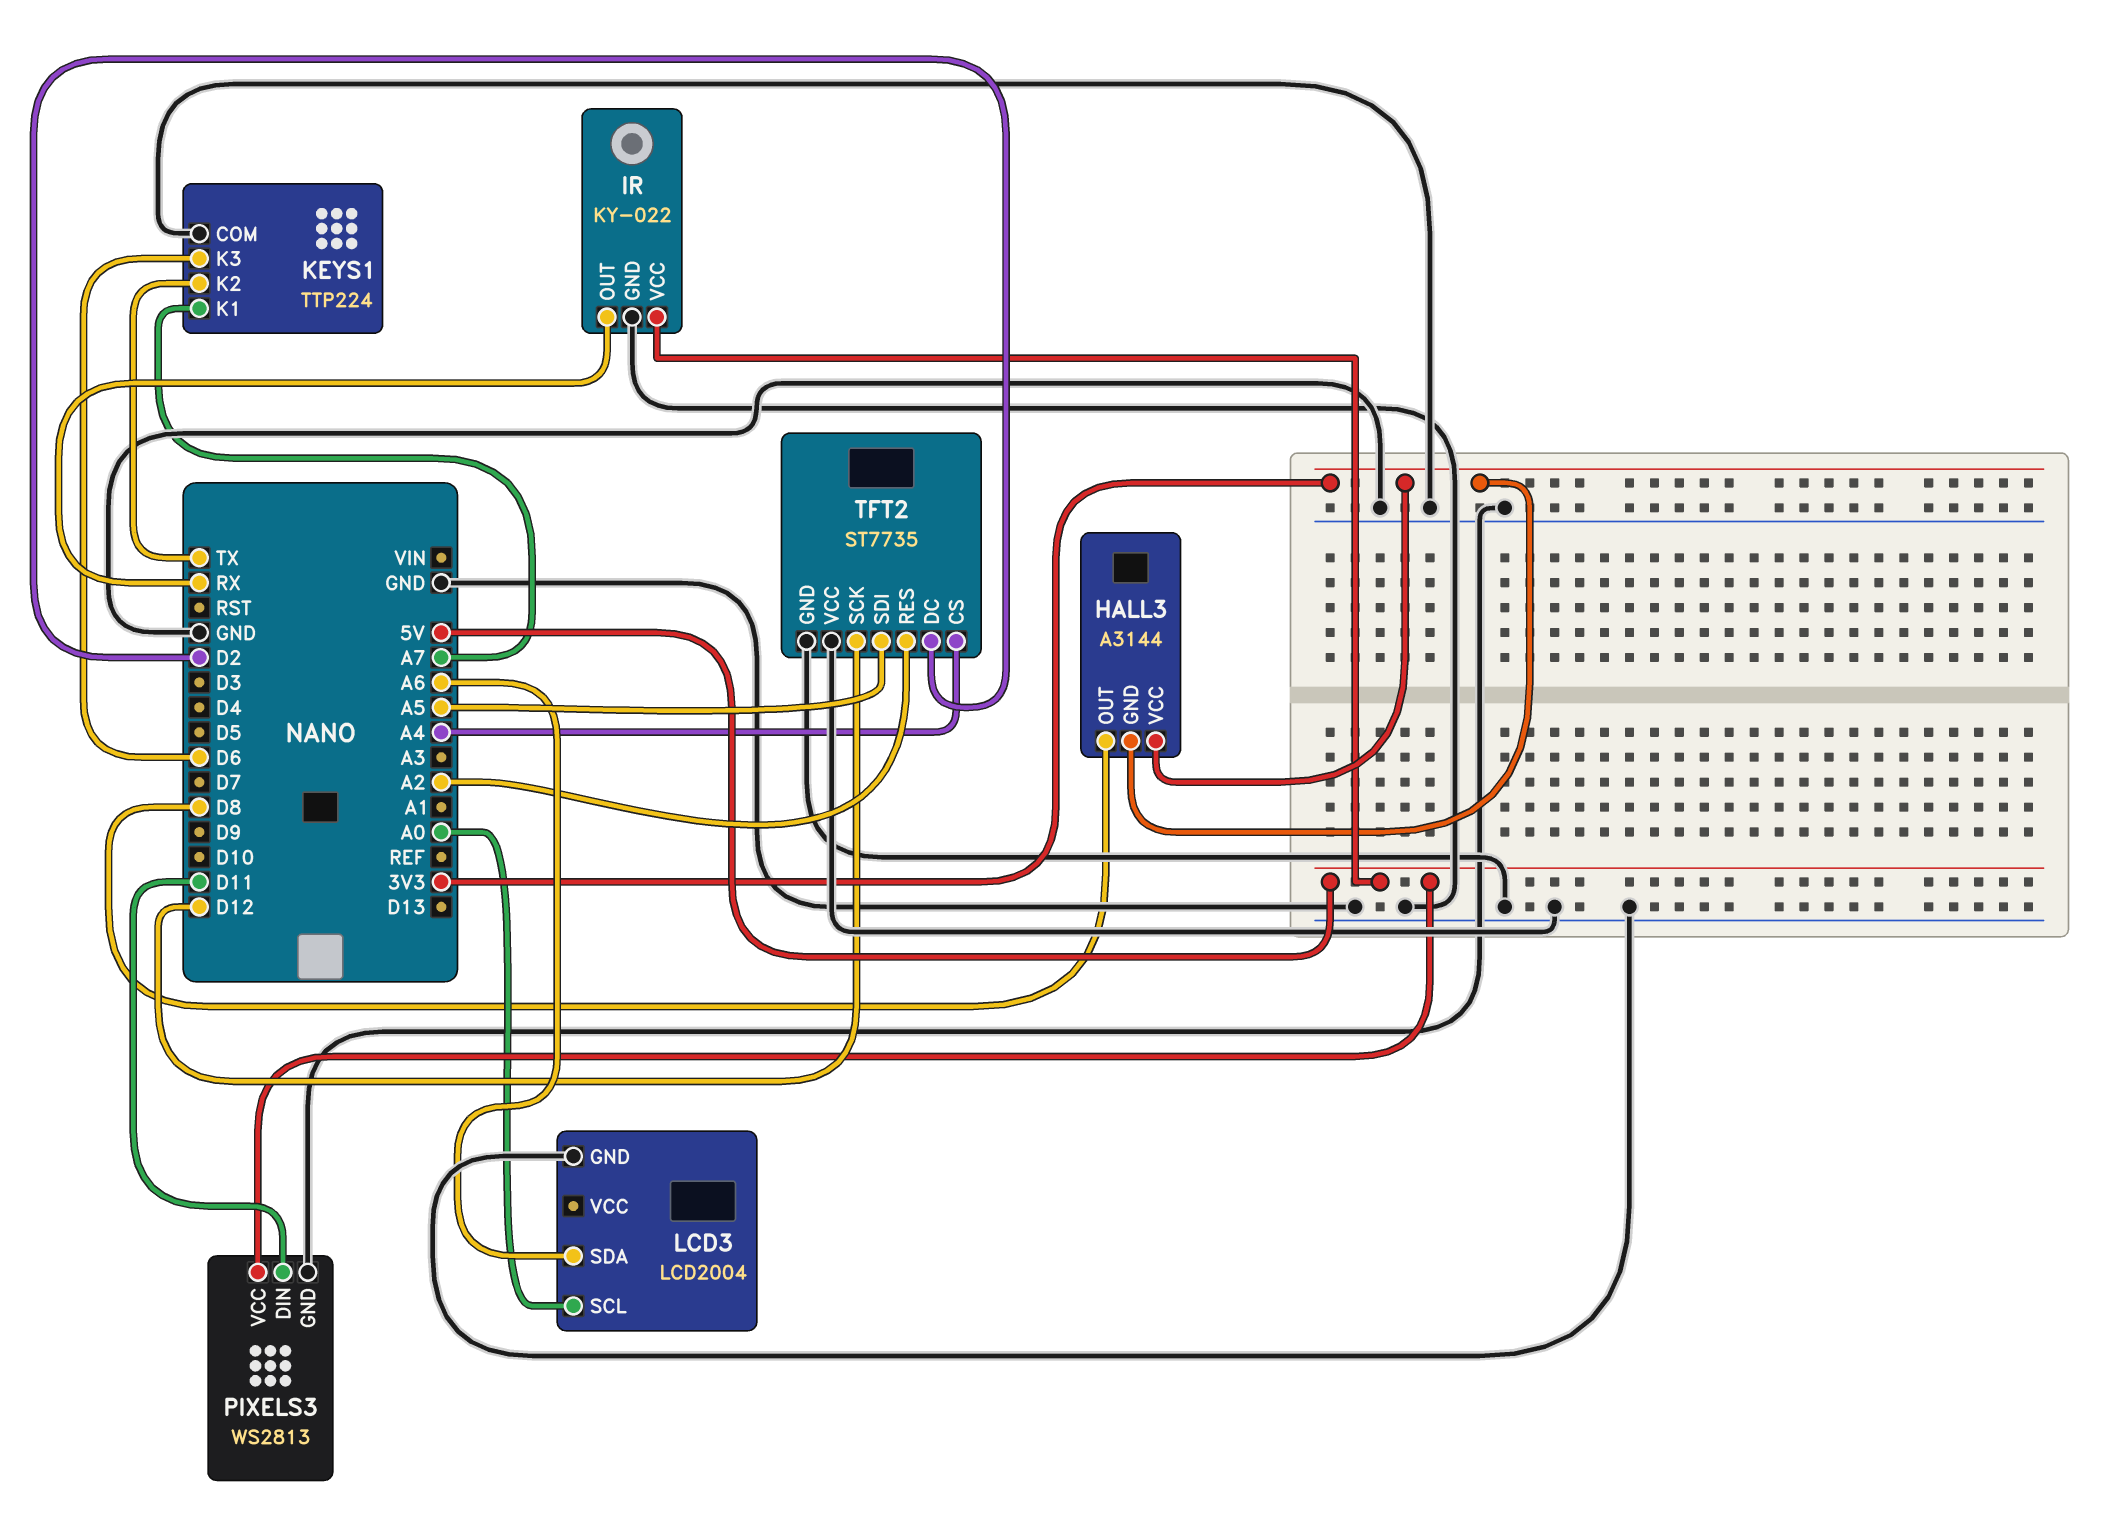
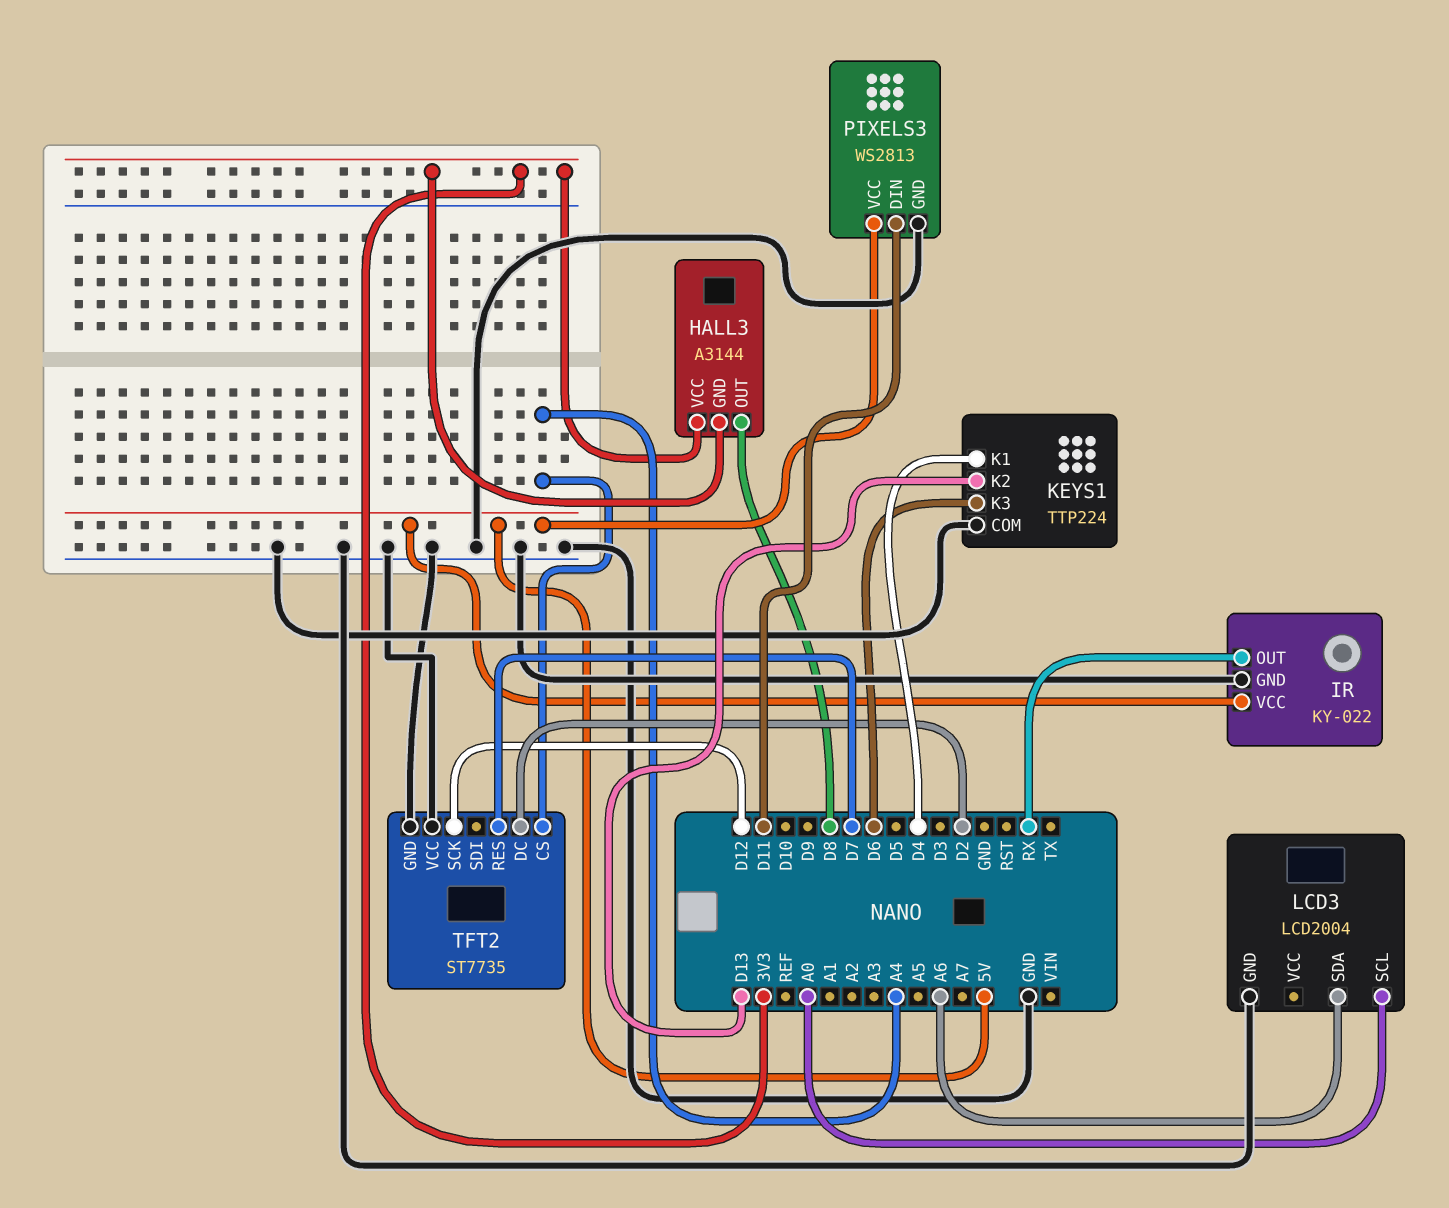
KEYS1 pin K1: A7 -> D4
KEYS1 pin K2: TX -> D13
TFT2 pin RES: A2 -> D7
TFT2 pin SDI: A5 -> none

